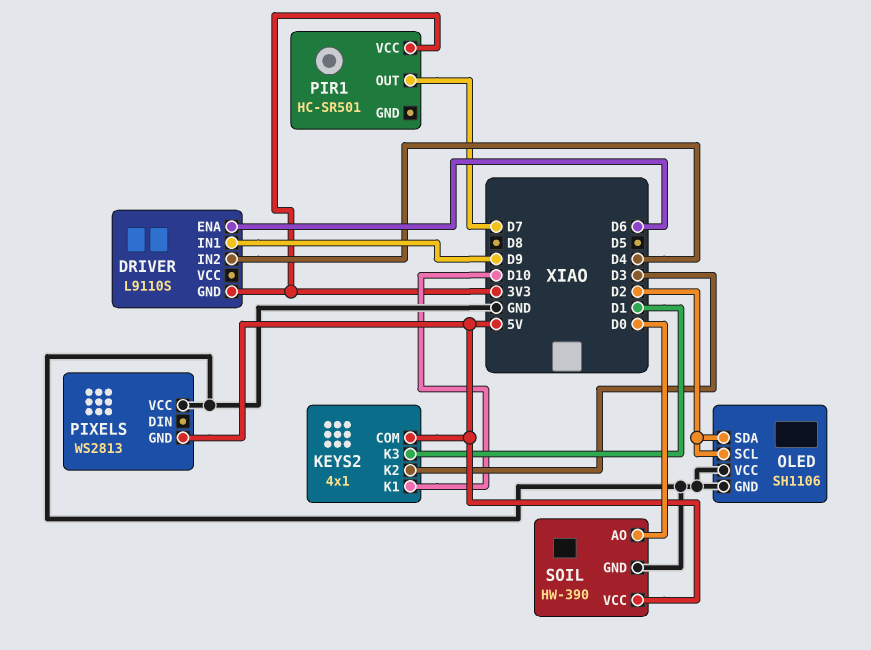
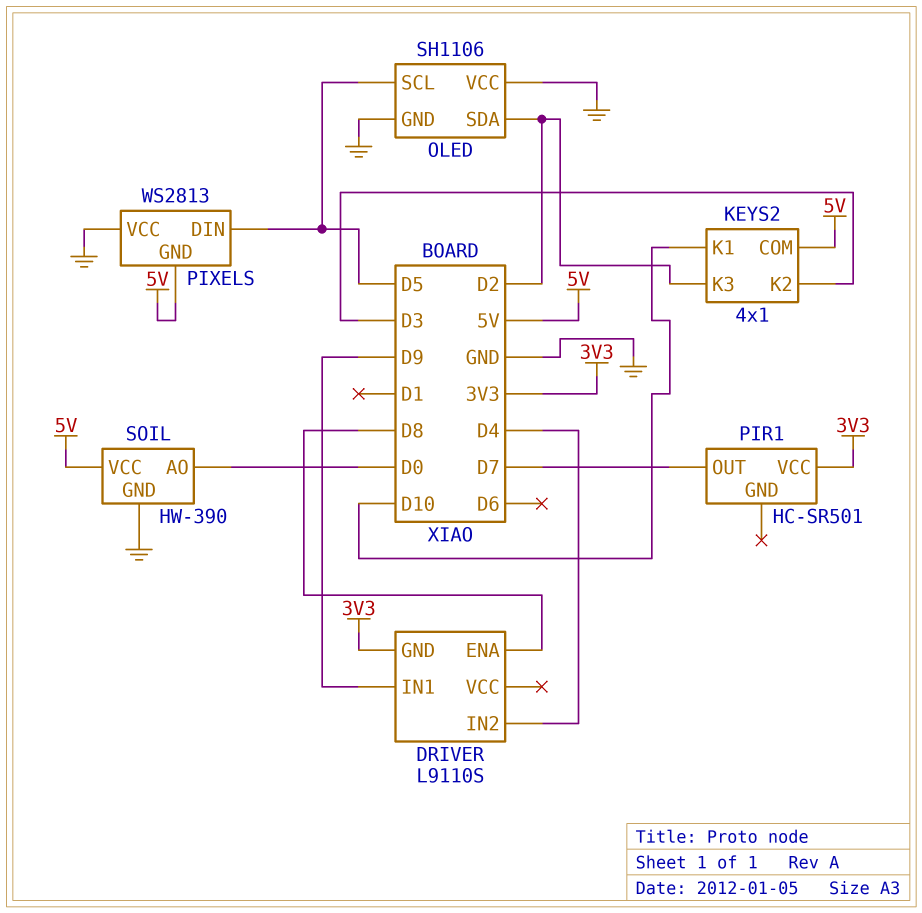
DRIVER pin ENA: D6 -> D8
KEYS2 pin K3: D1 -> D2
OLED pin SCL: D2 -> D5
PIXELS pin DIN: none -> D5

